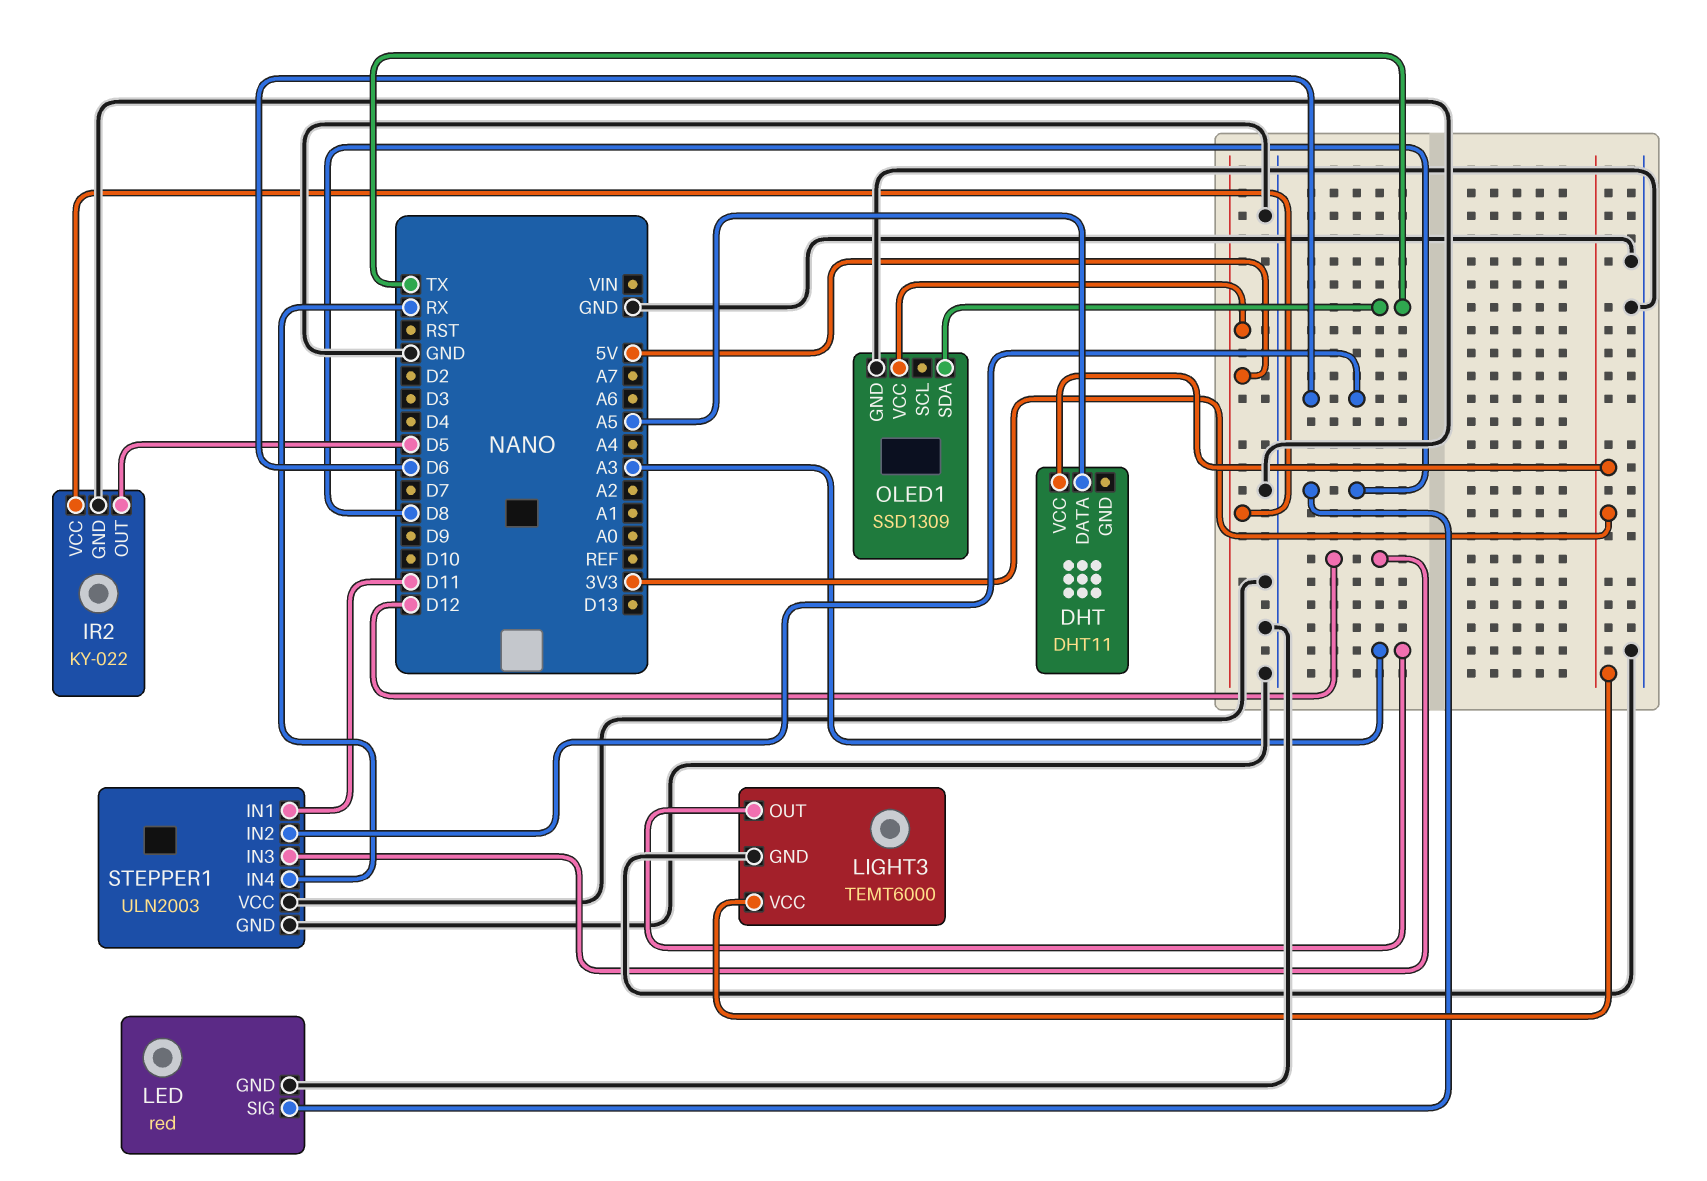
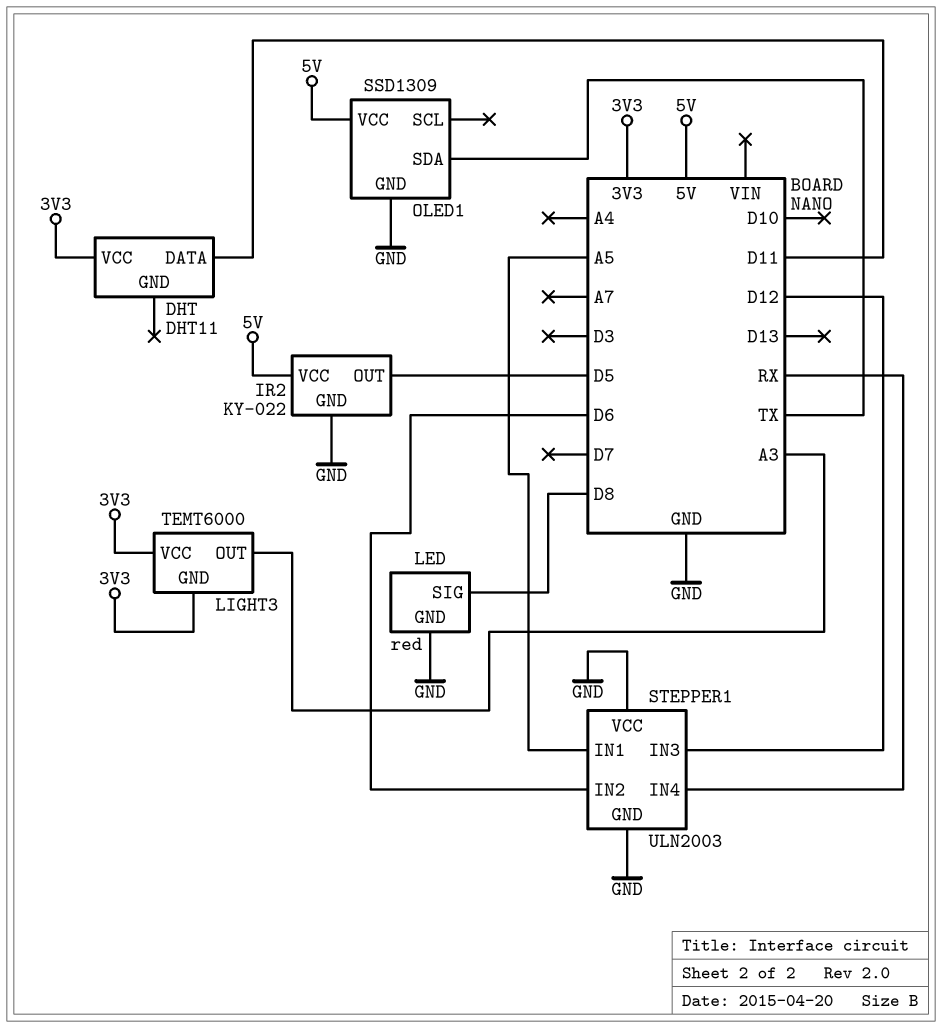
DHT pin DATA: A5 -> D11
LIGHT3 pin GND: GND -> 3V3
STEPPER1 pin IN1: D11 -> A5

